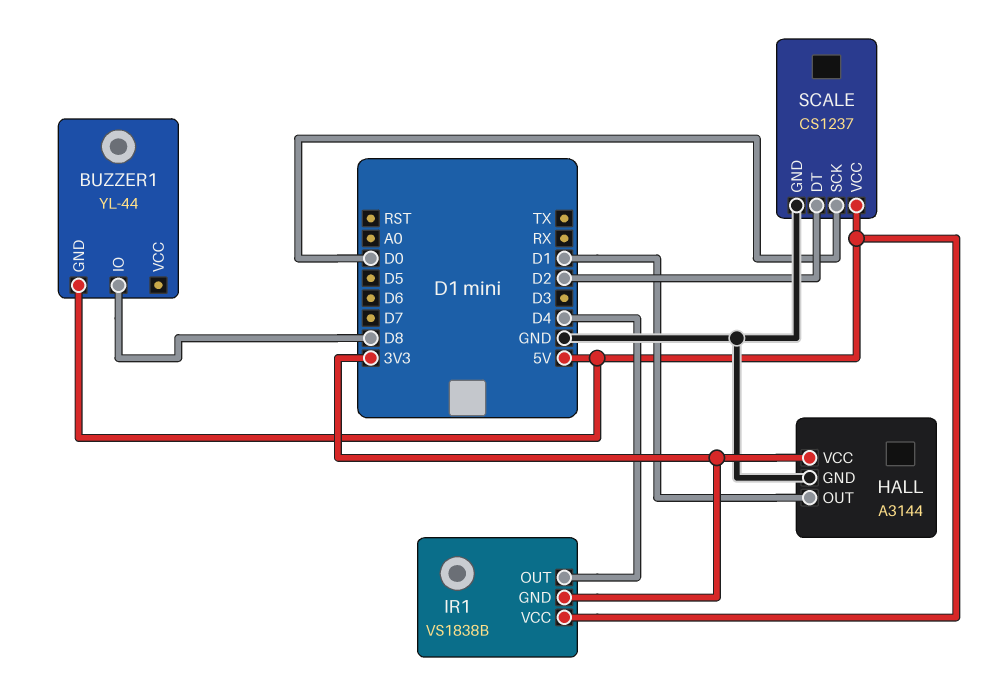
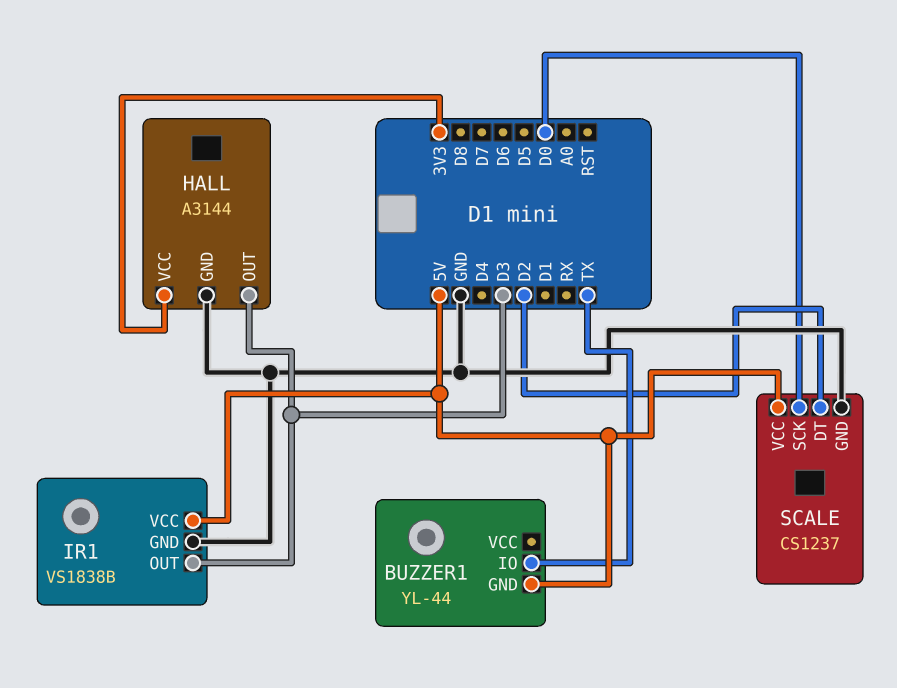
BUZZER1 pin IO: D8 -> TX
HALL pin OUT: D1 -> D3
IR1 pin GND: 3V3 -> GND
IR1 pin OUT: D4 -> D3

